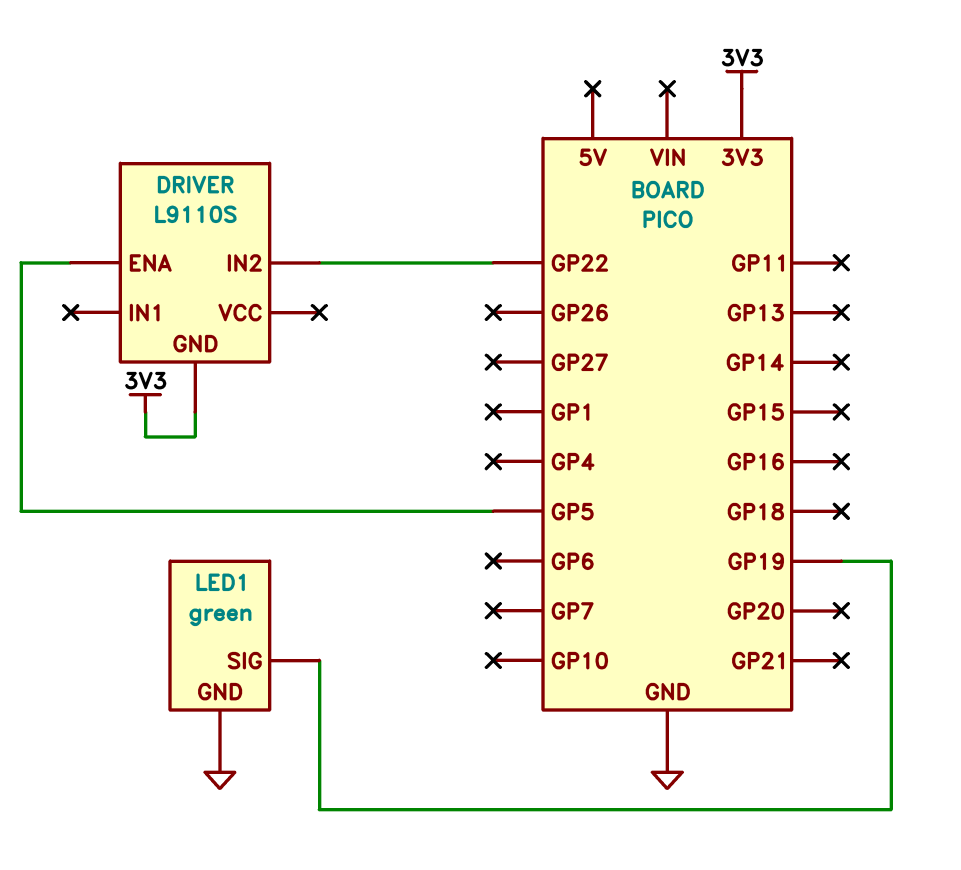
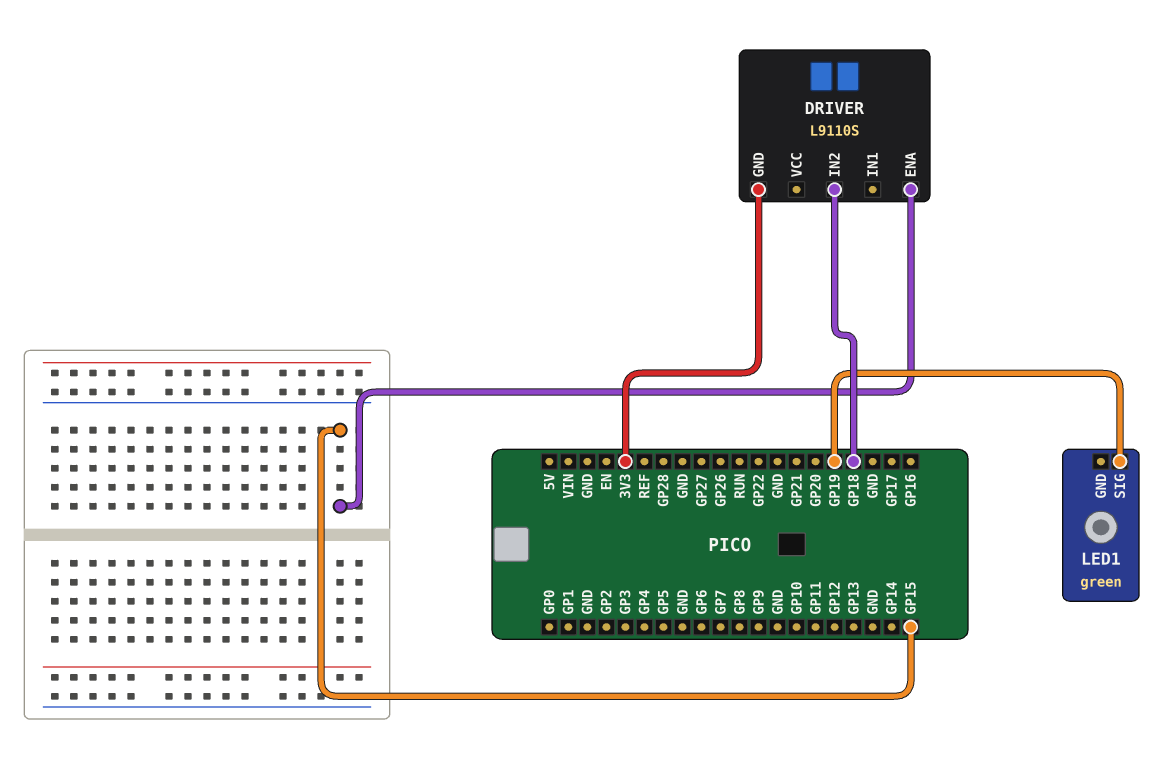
DRIVER pin ENA: GP5 -> GP15
DRIVER pin IN2: GP22 -> GP18
LED1 pin GND: GND -> none

